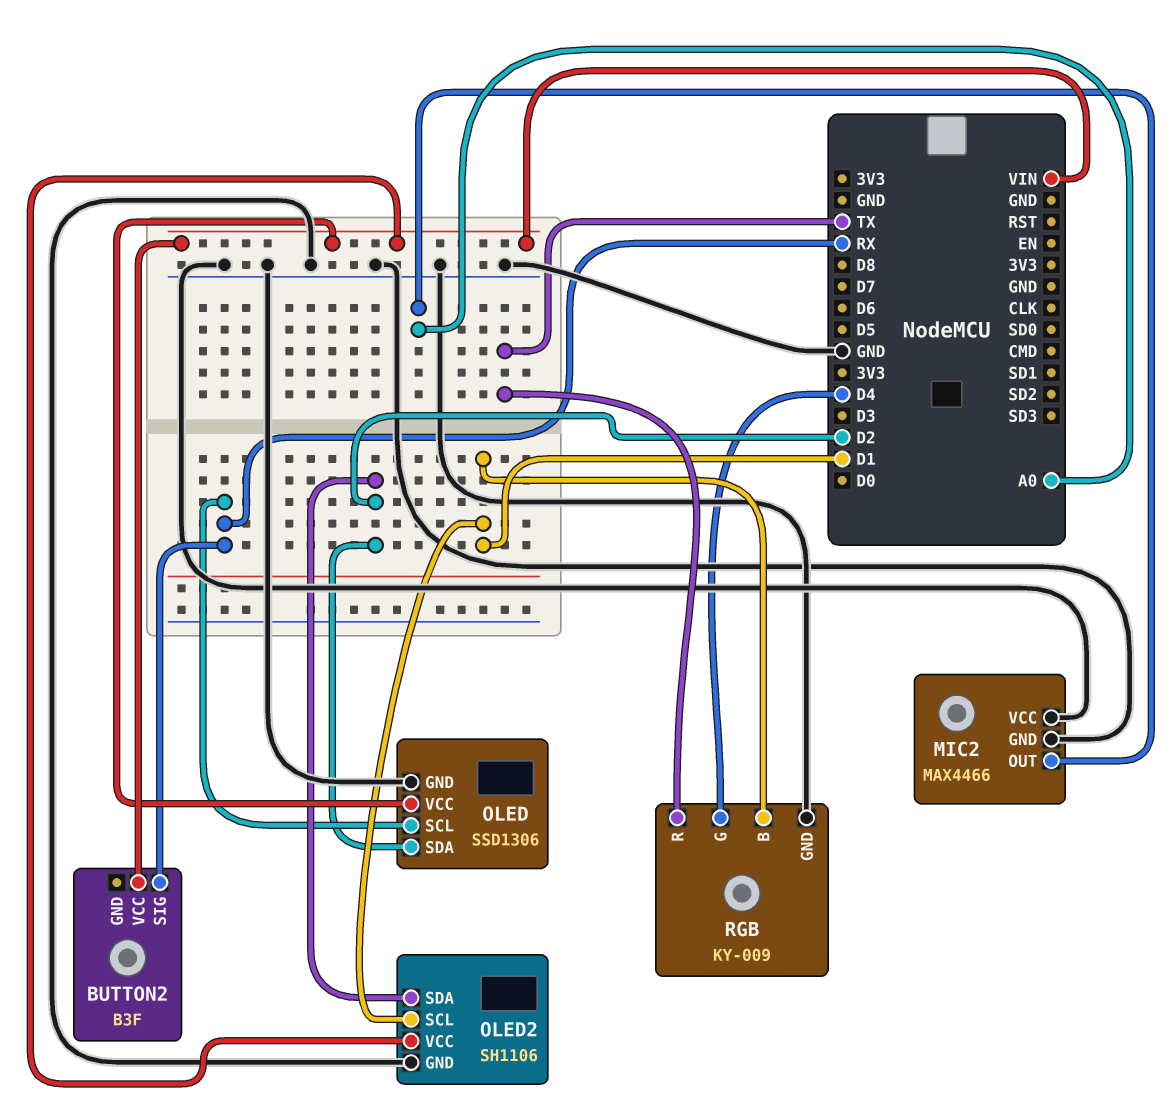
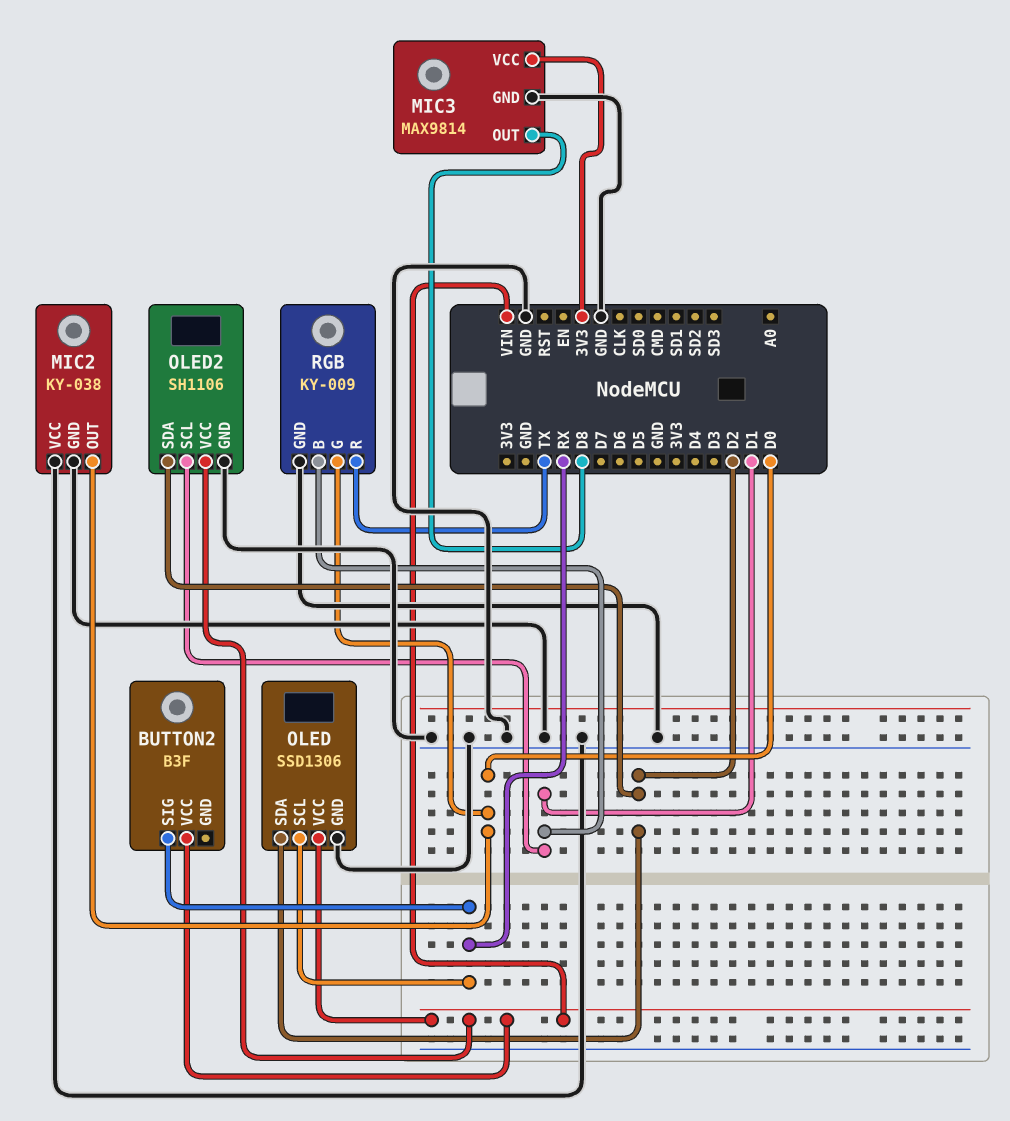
MIC2: MAX4466 -> KY-038
MIC2 pin OUT: A0 -> D0
MIC3: none -> MAX9814
MIC3 pin GND: none -> GND
MIC3 pin OUT: none -> D8
MIC3 pin VCC: none -> 3V3
RGB pin G: D4 -> D0

